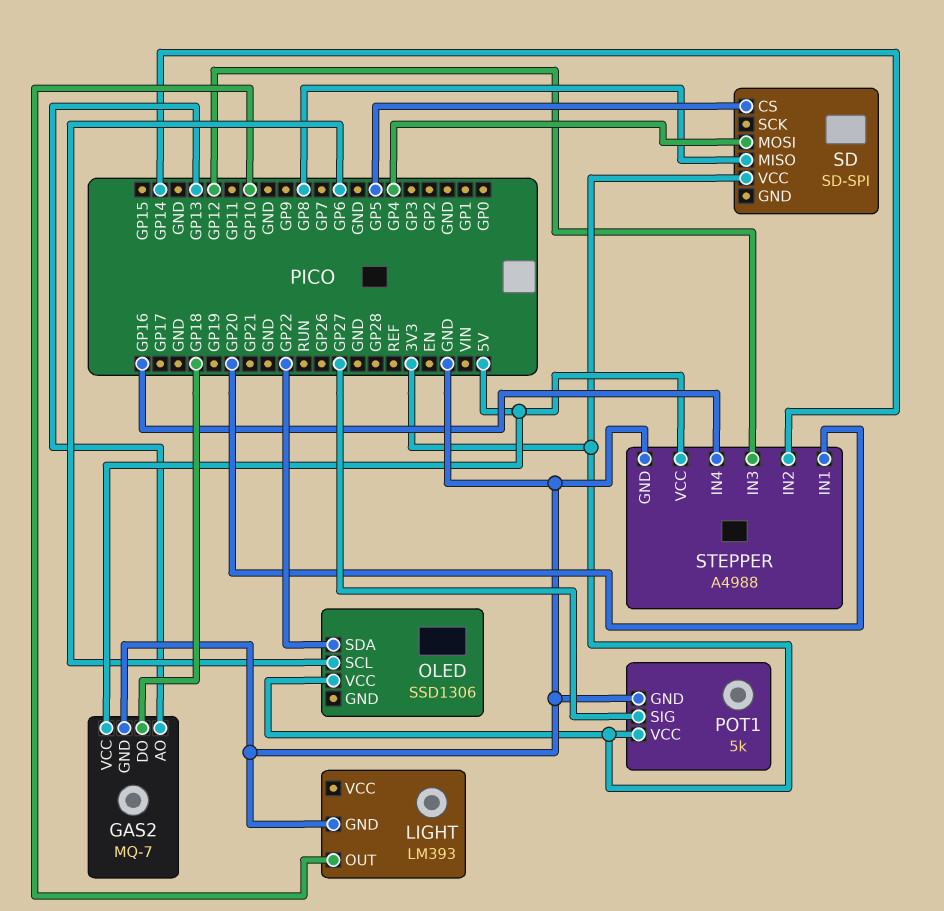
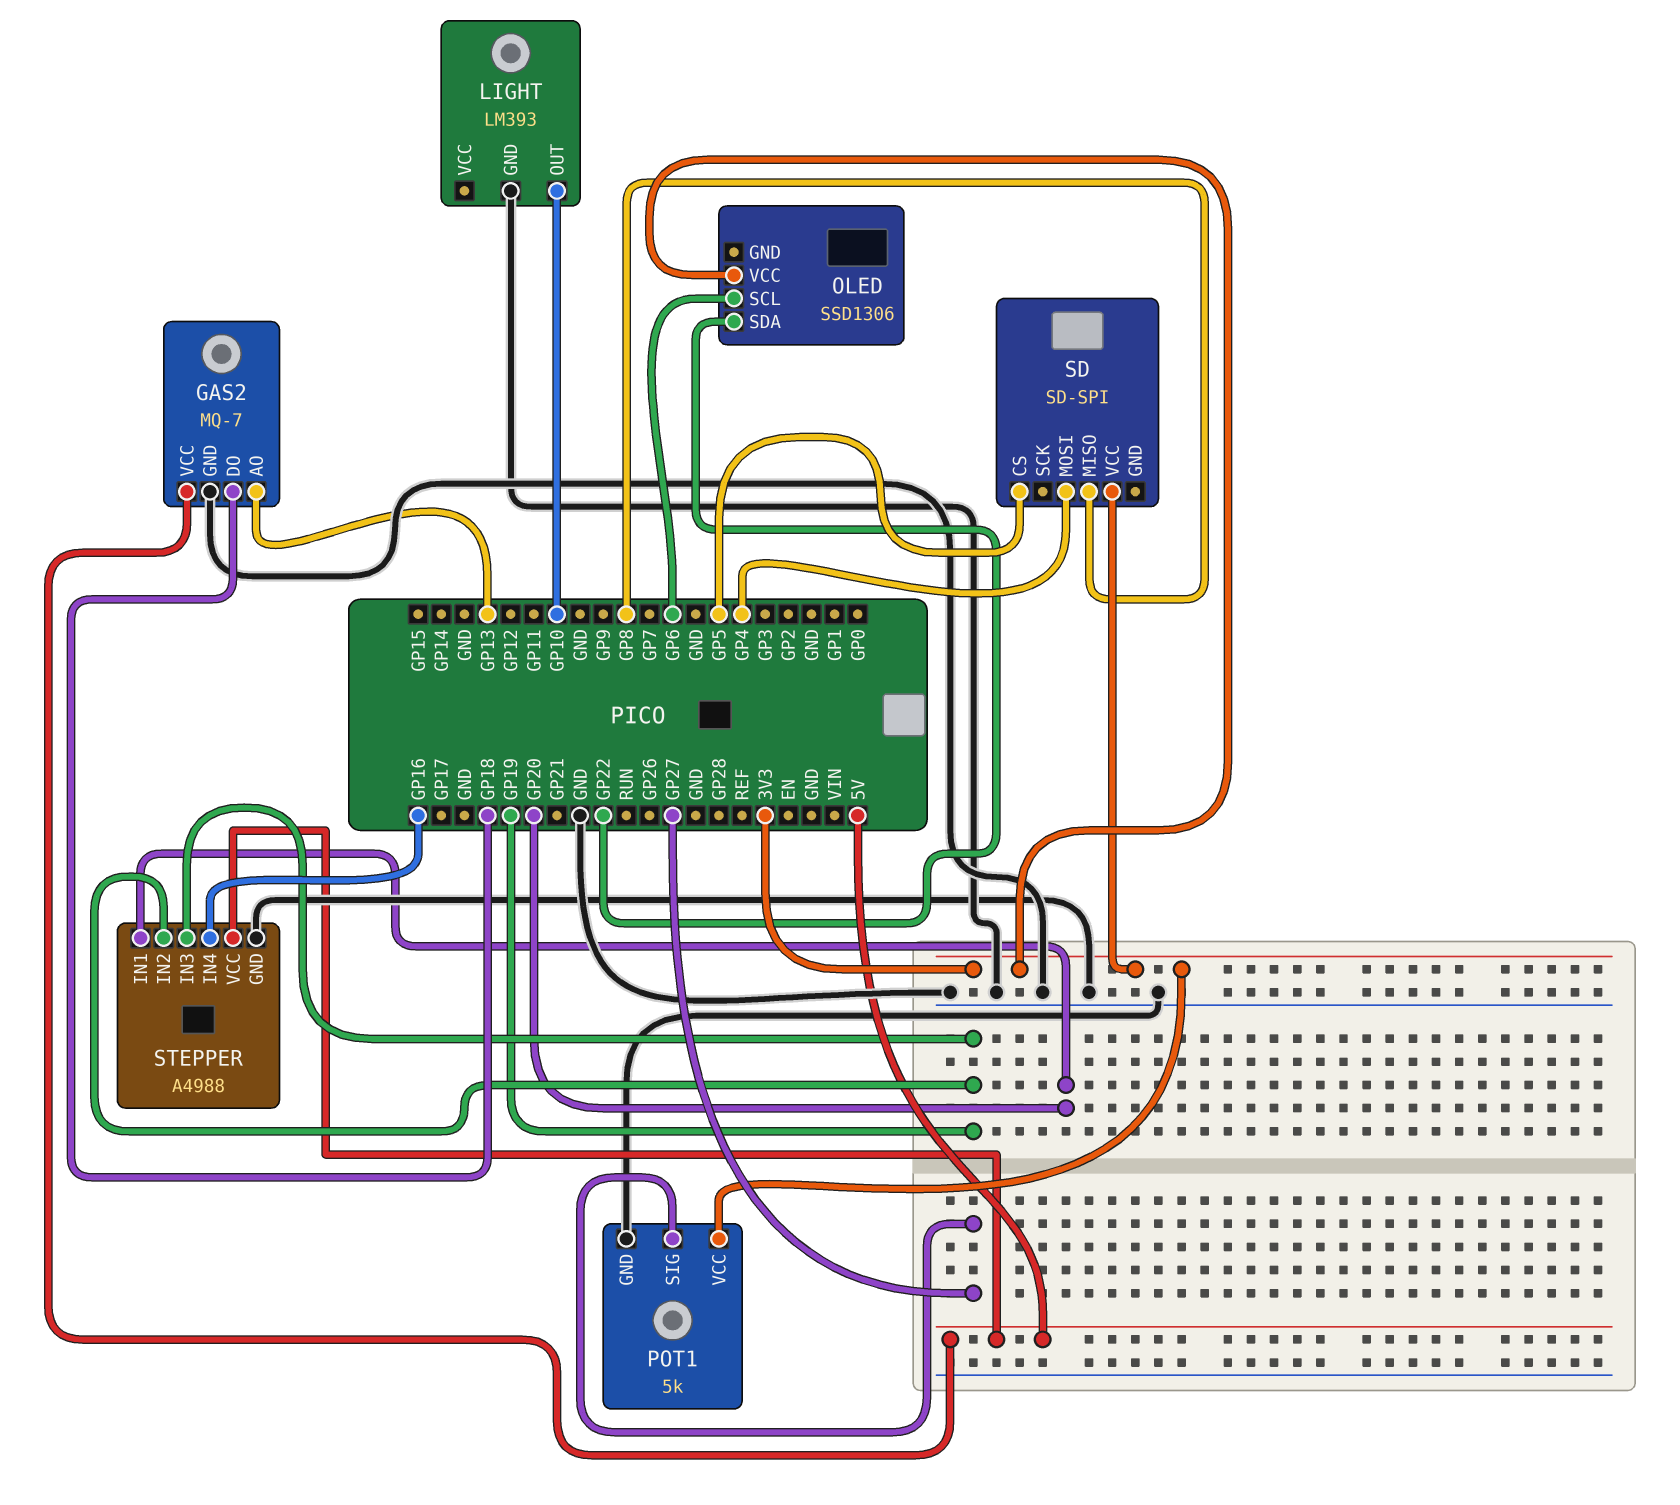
STEPPER pin IN2: GP14 -> GP19
STEPPER pin IN3: GP12 -> GP19

